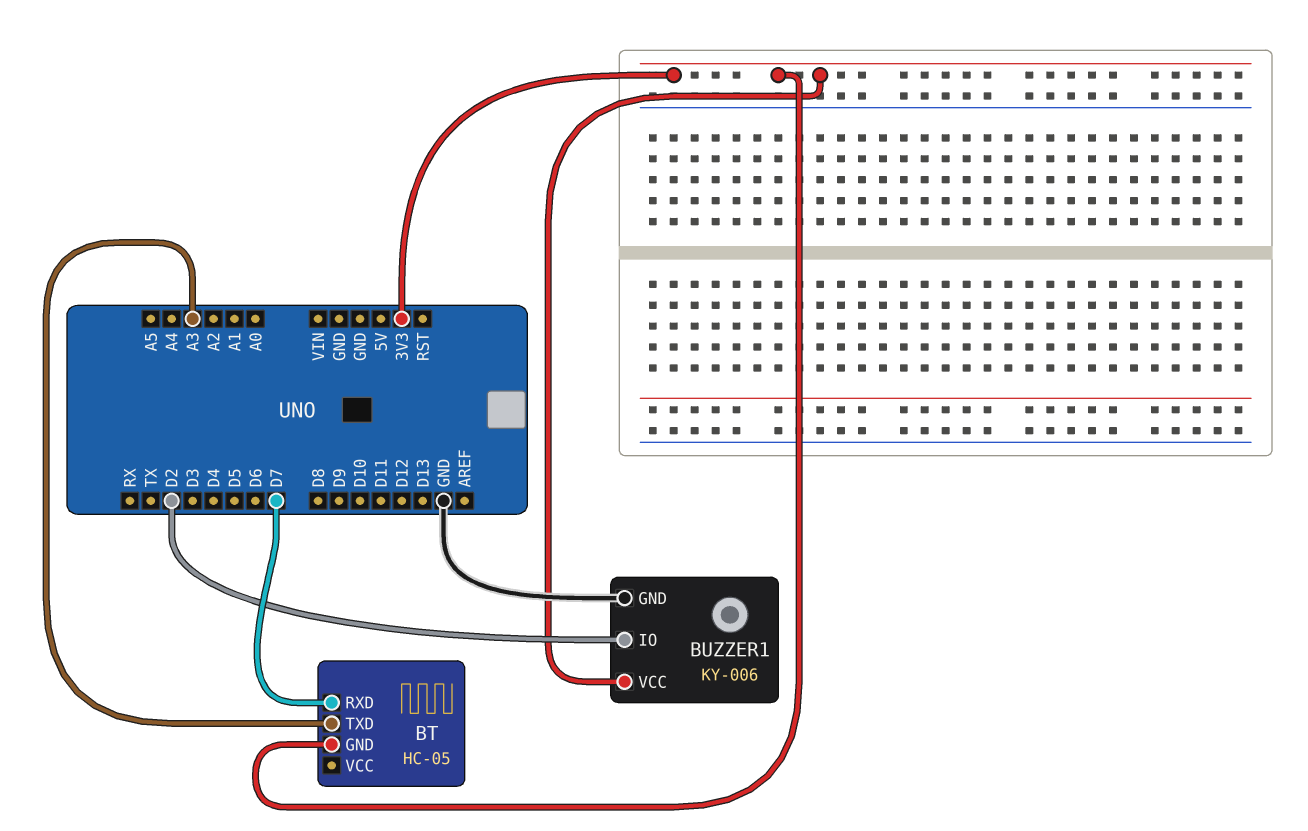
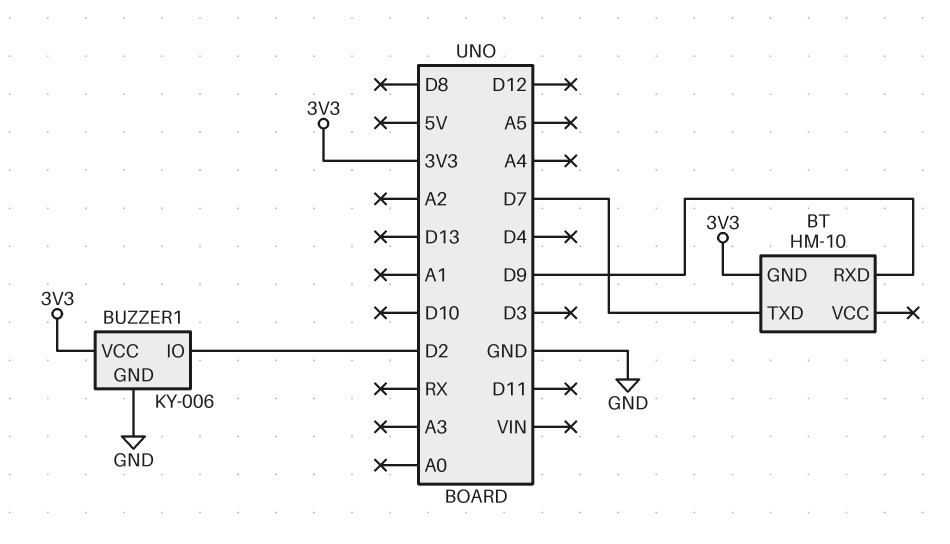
BT: HC-05 -> HM-10
BT pin RXD: D7 -> D9
BT pin TXD: A3 -> D7

